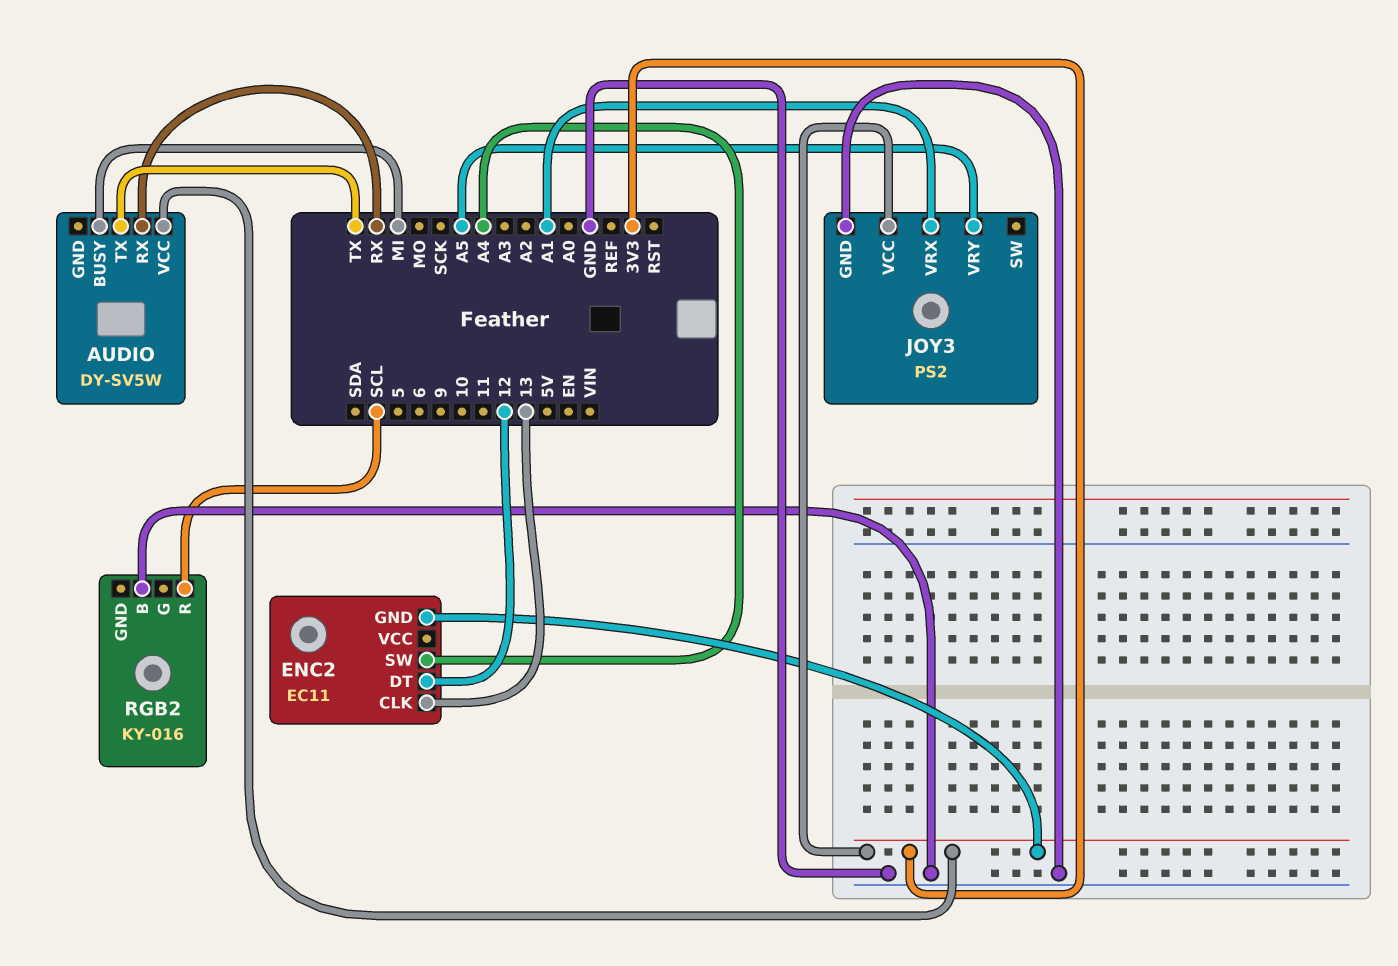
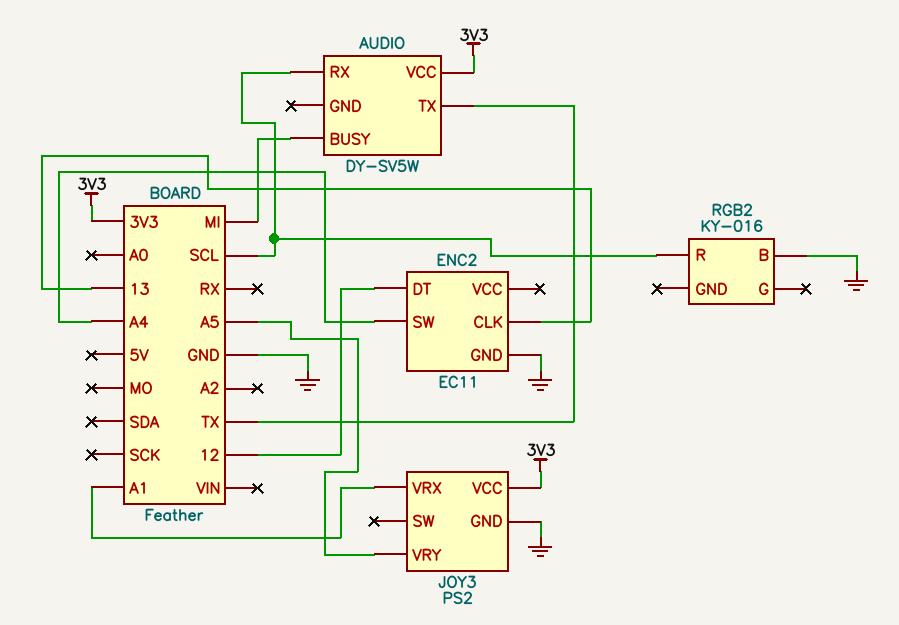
AUDIO pin RX: RX -> SCL
ENC2 pin GND: 3V3 -> GND

